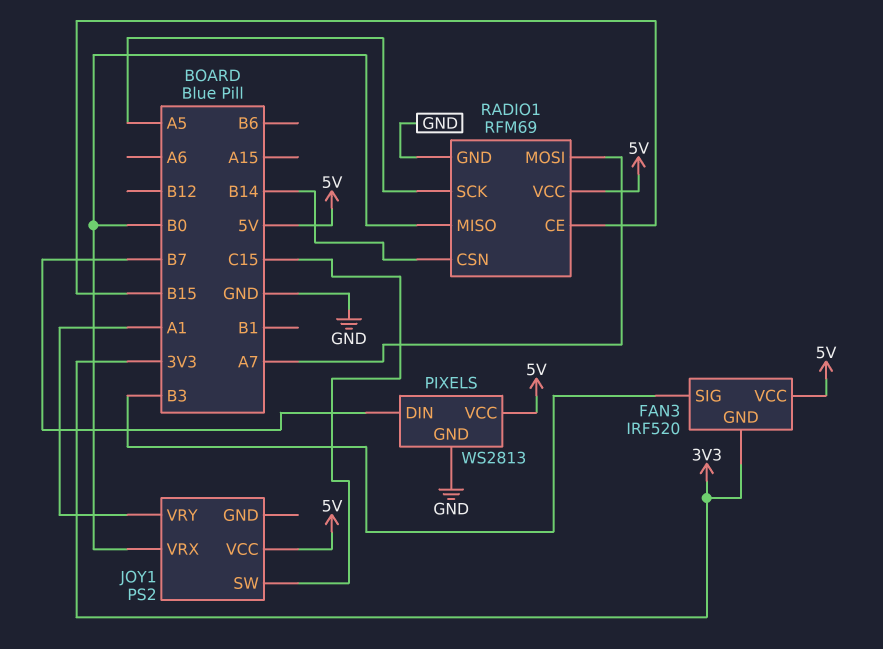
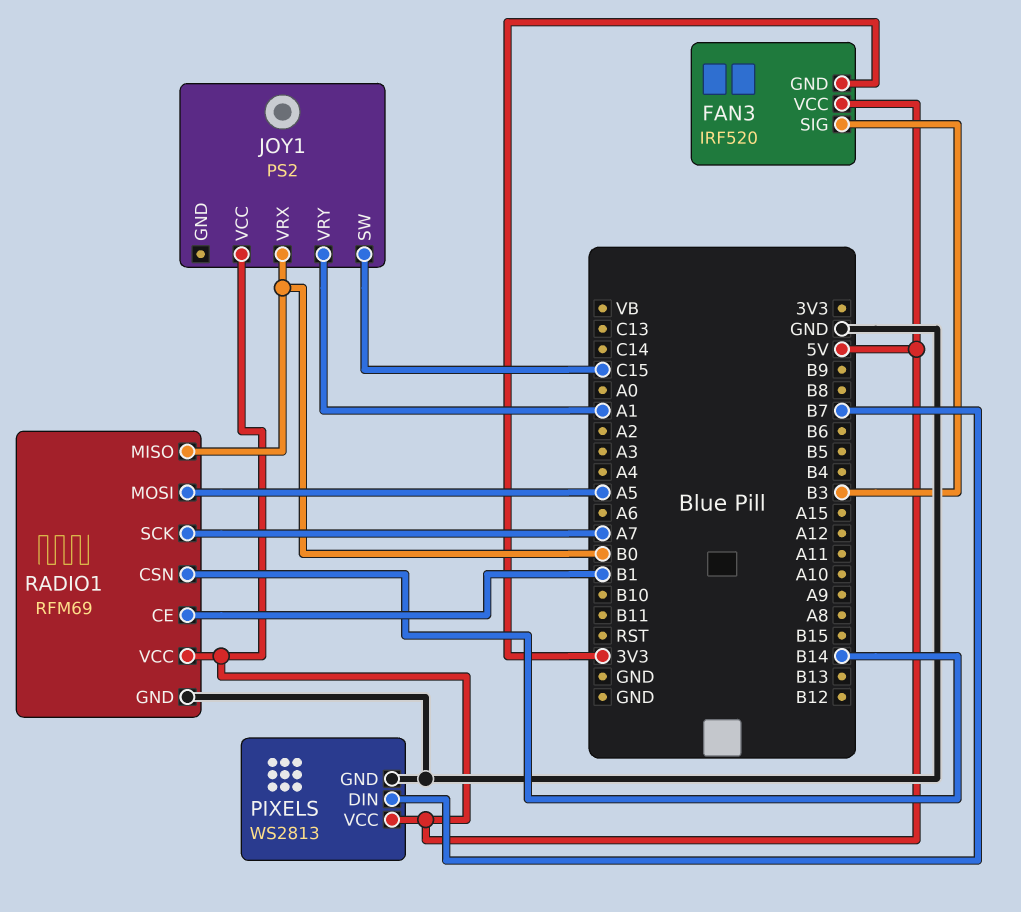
RADIO1 pin CE: B15 -> B1
RADIO1 pin MOSI: A7 -> A5
RADIO1 pin SCK: A5 -> A7

